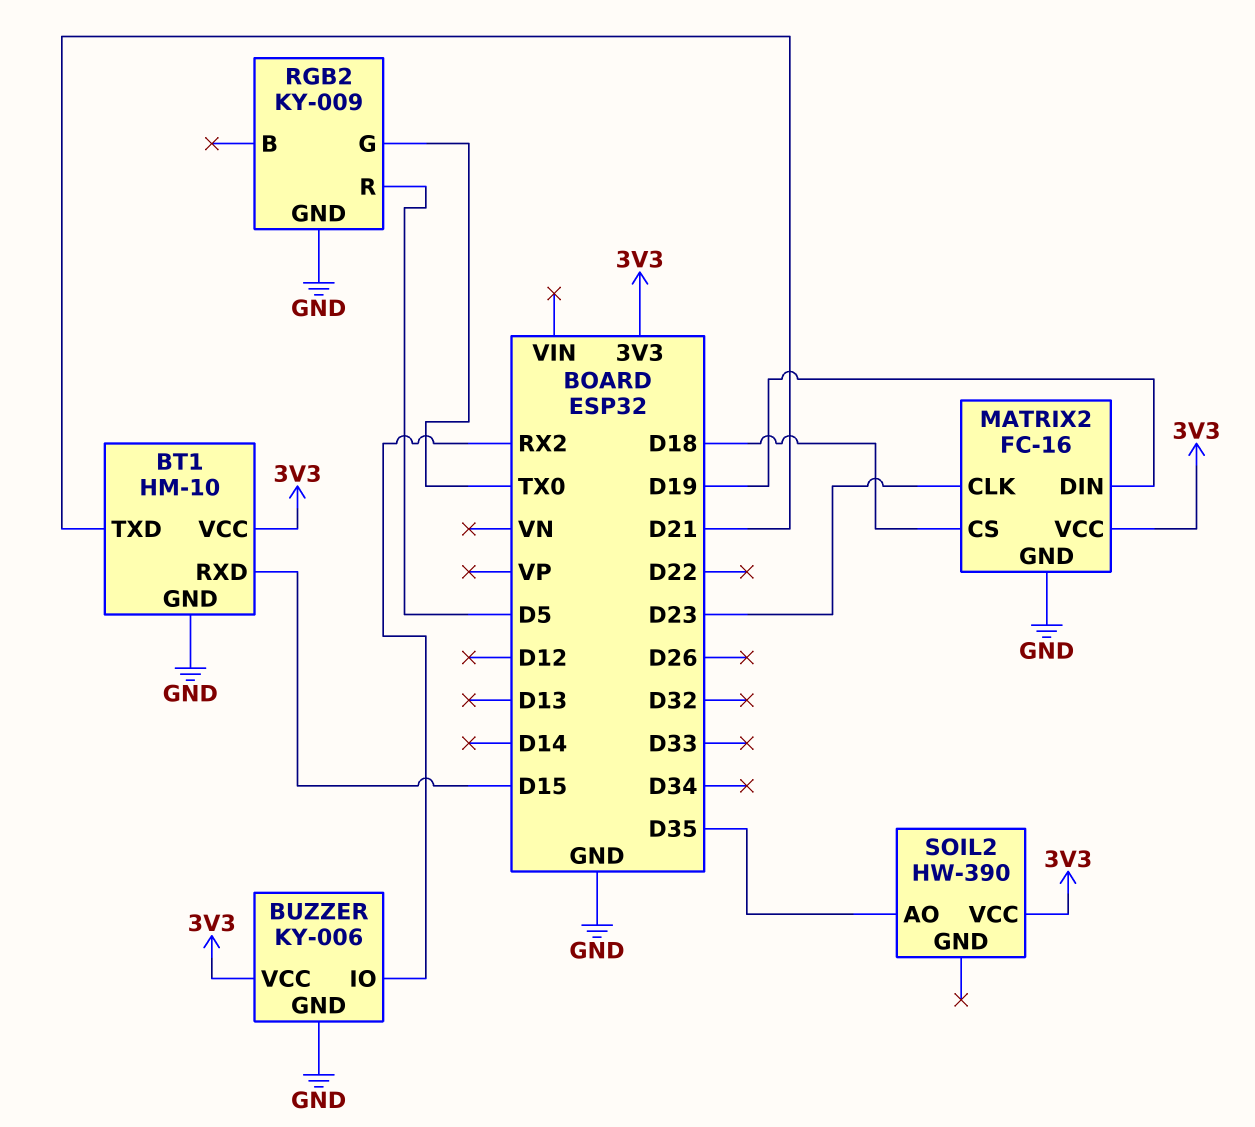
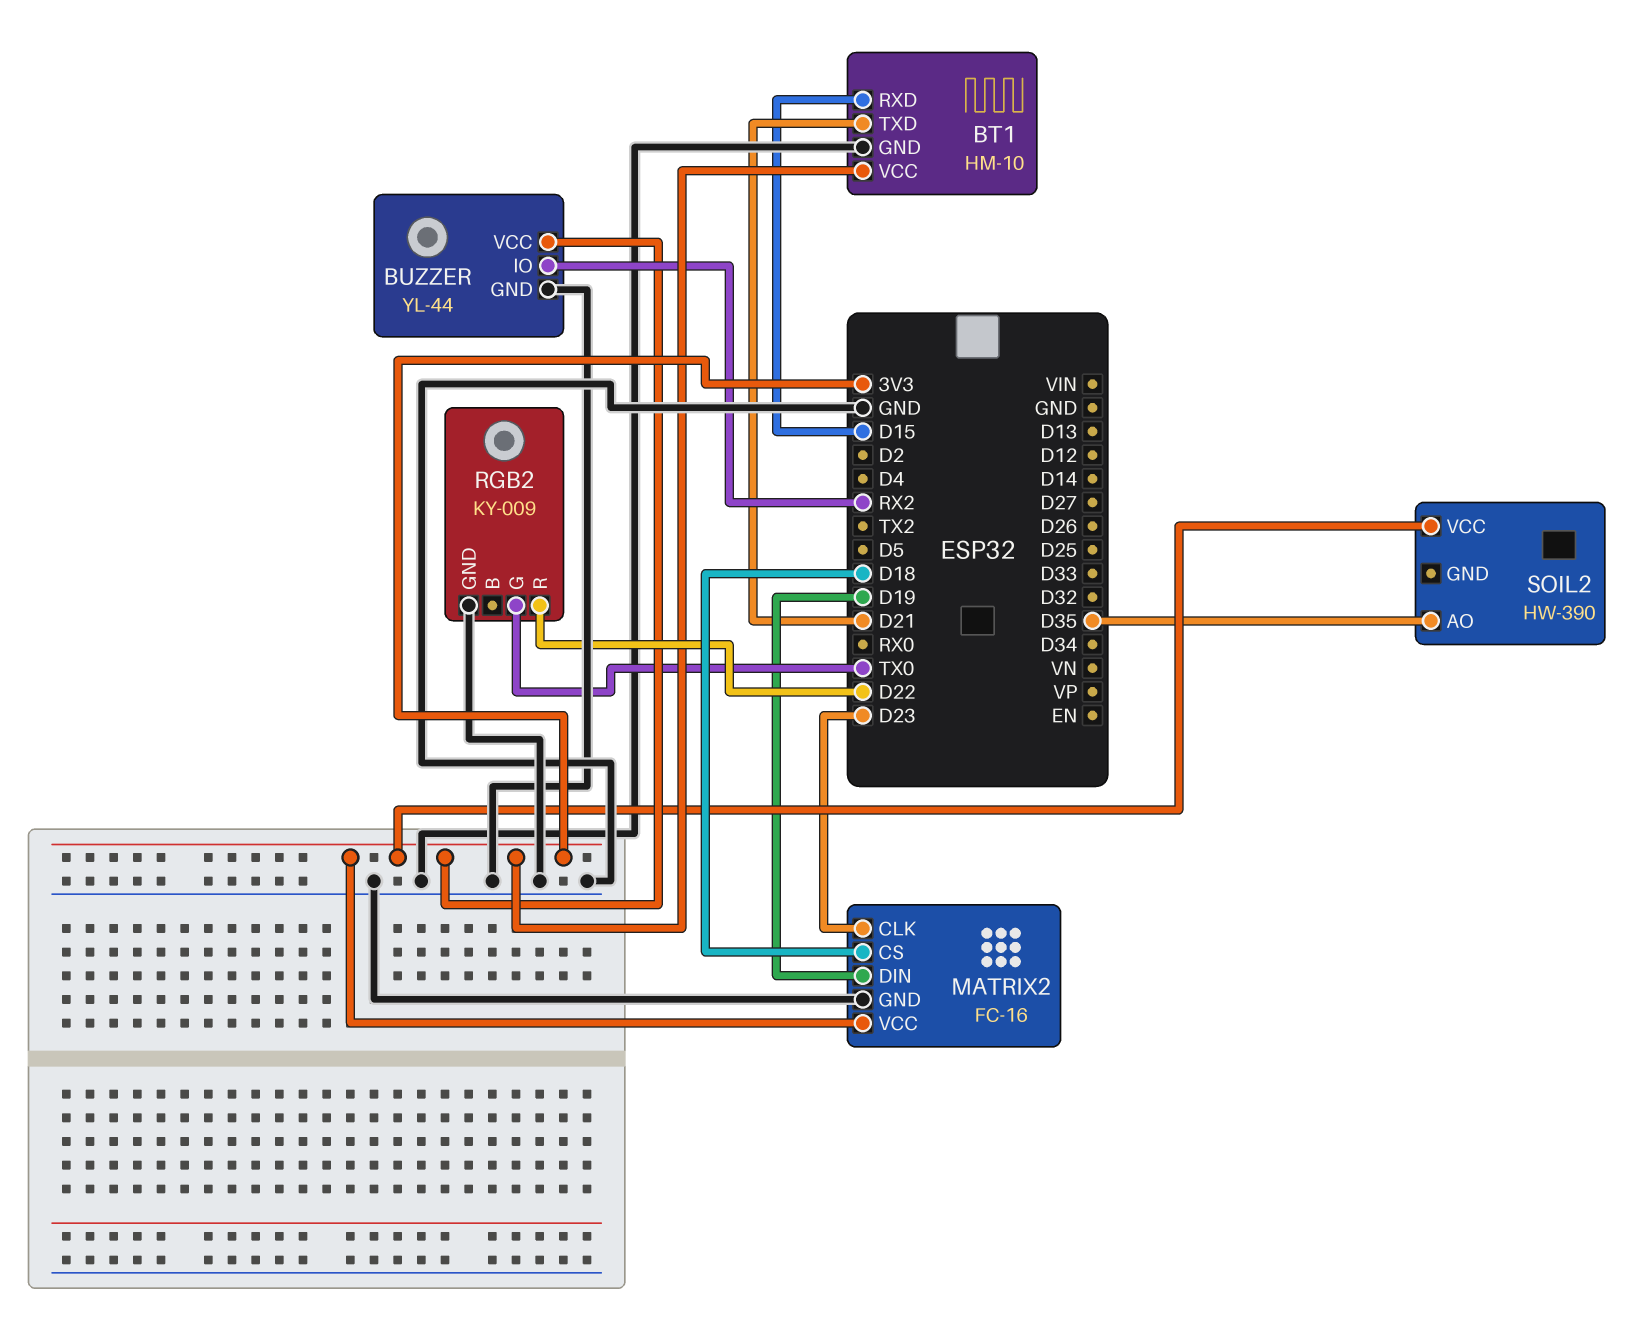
BUZZER: KY-006 -> YL-44
RGB2 pin R: D5 -> D22

